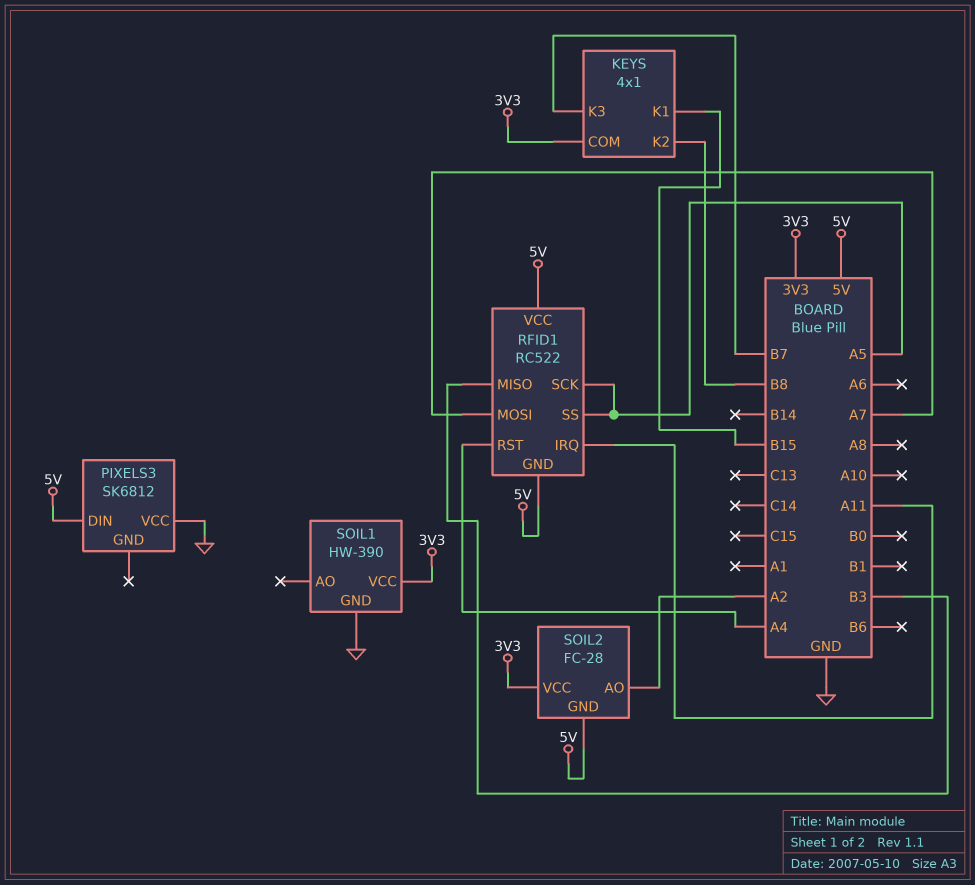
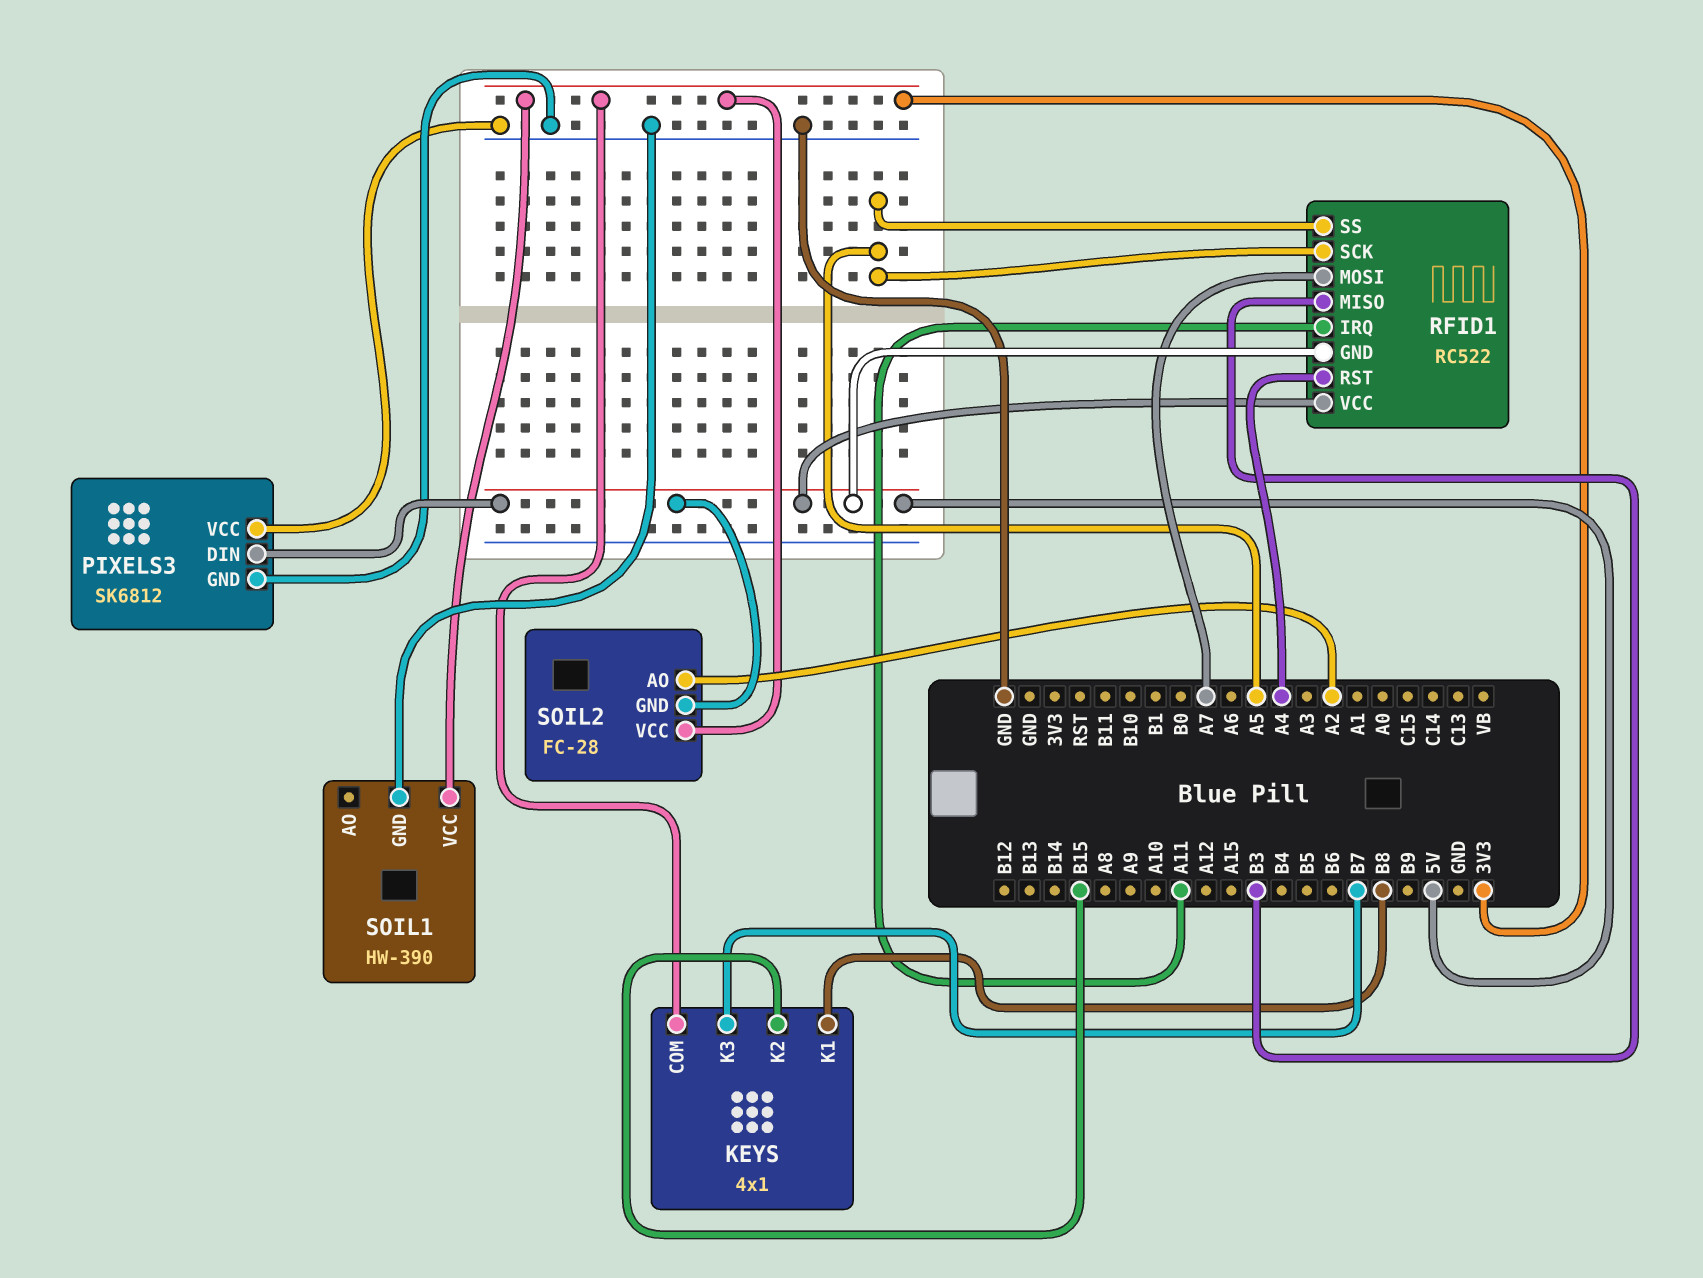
KEYS pin K1: B15 -> B8
KEYS pin K2: B8 -> B15
PIXELS3 pin GND: none -> GND

